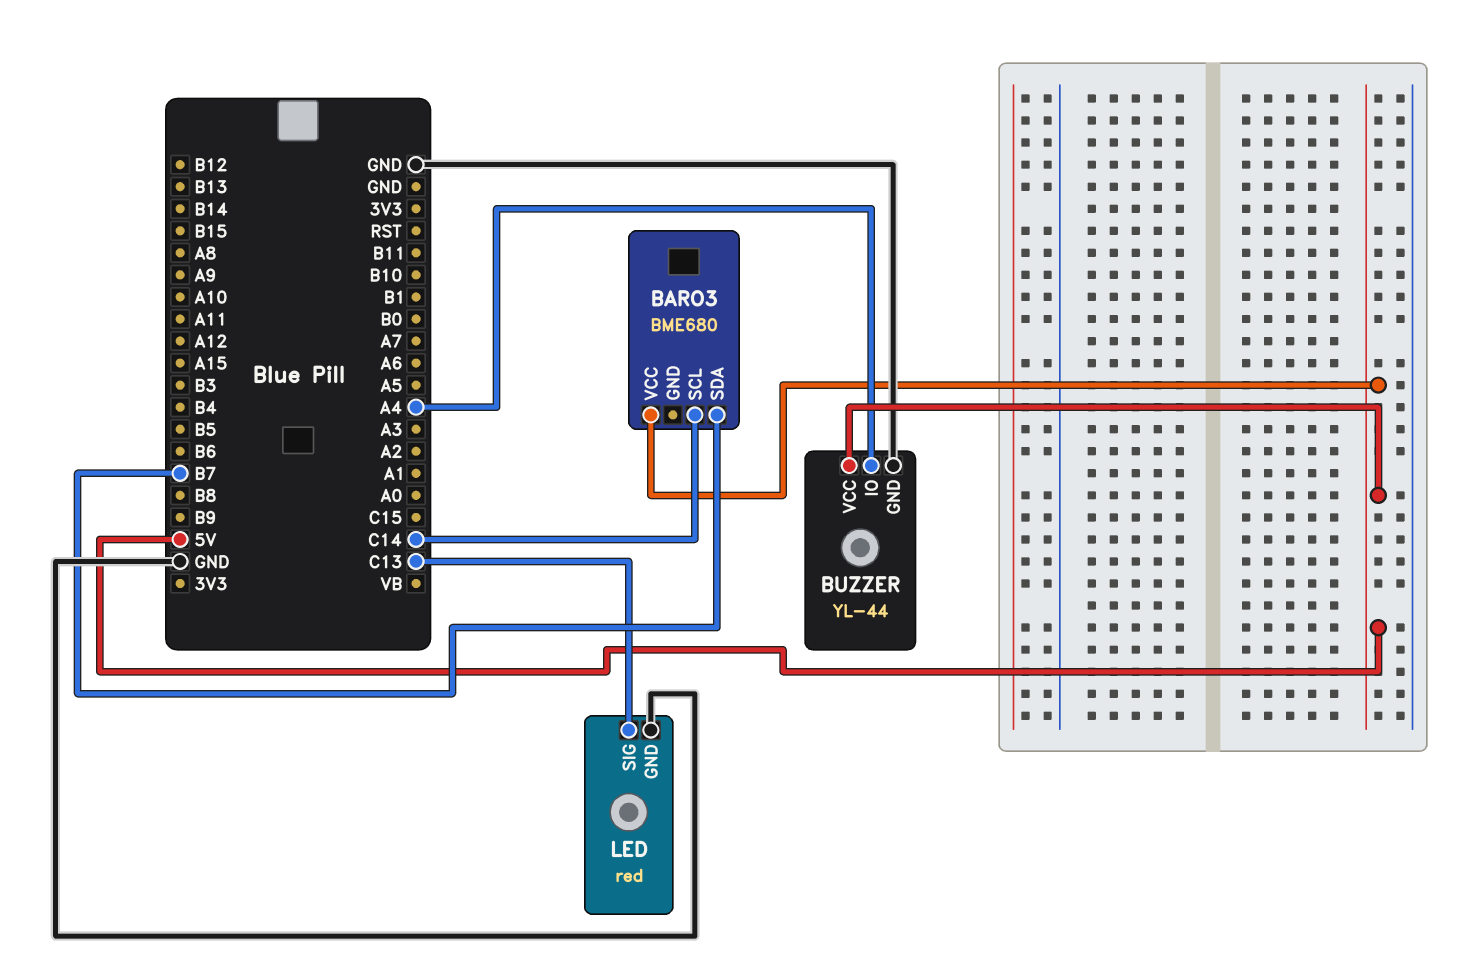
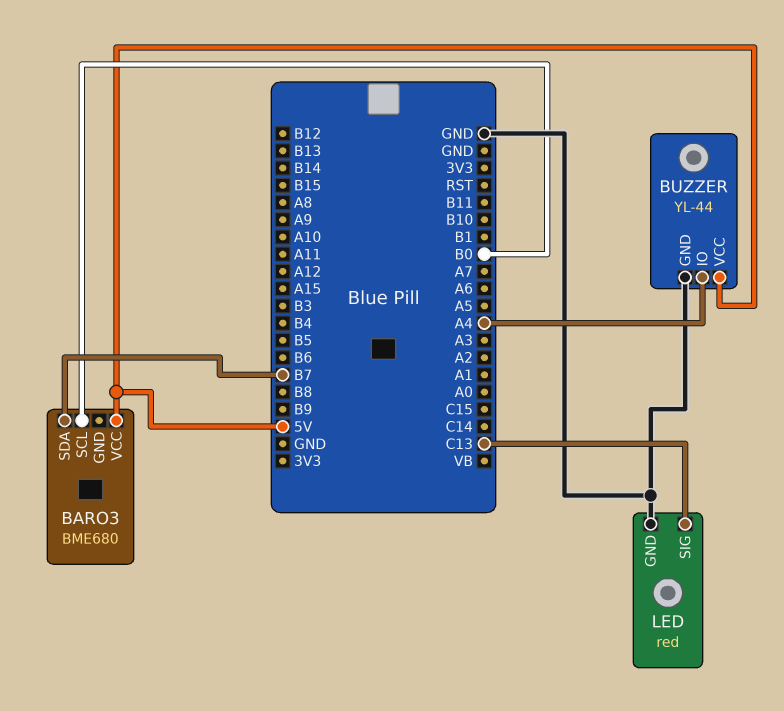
BARO3 pin SCL: C14 -> B0

